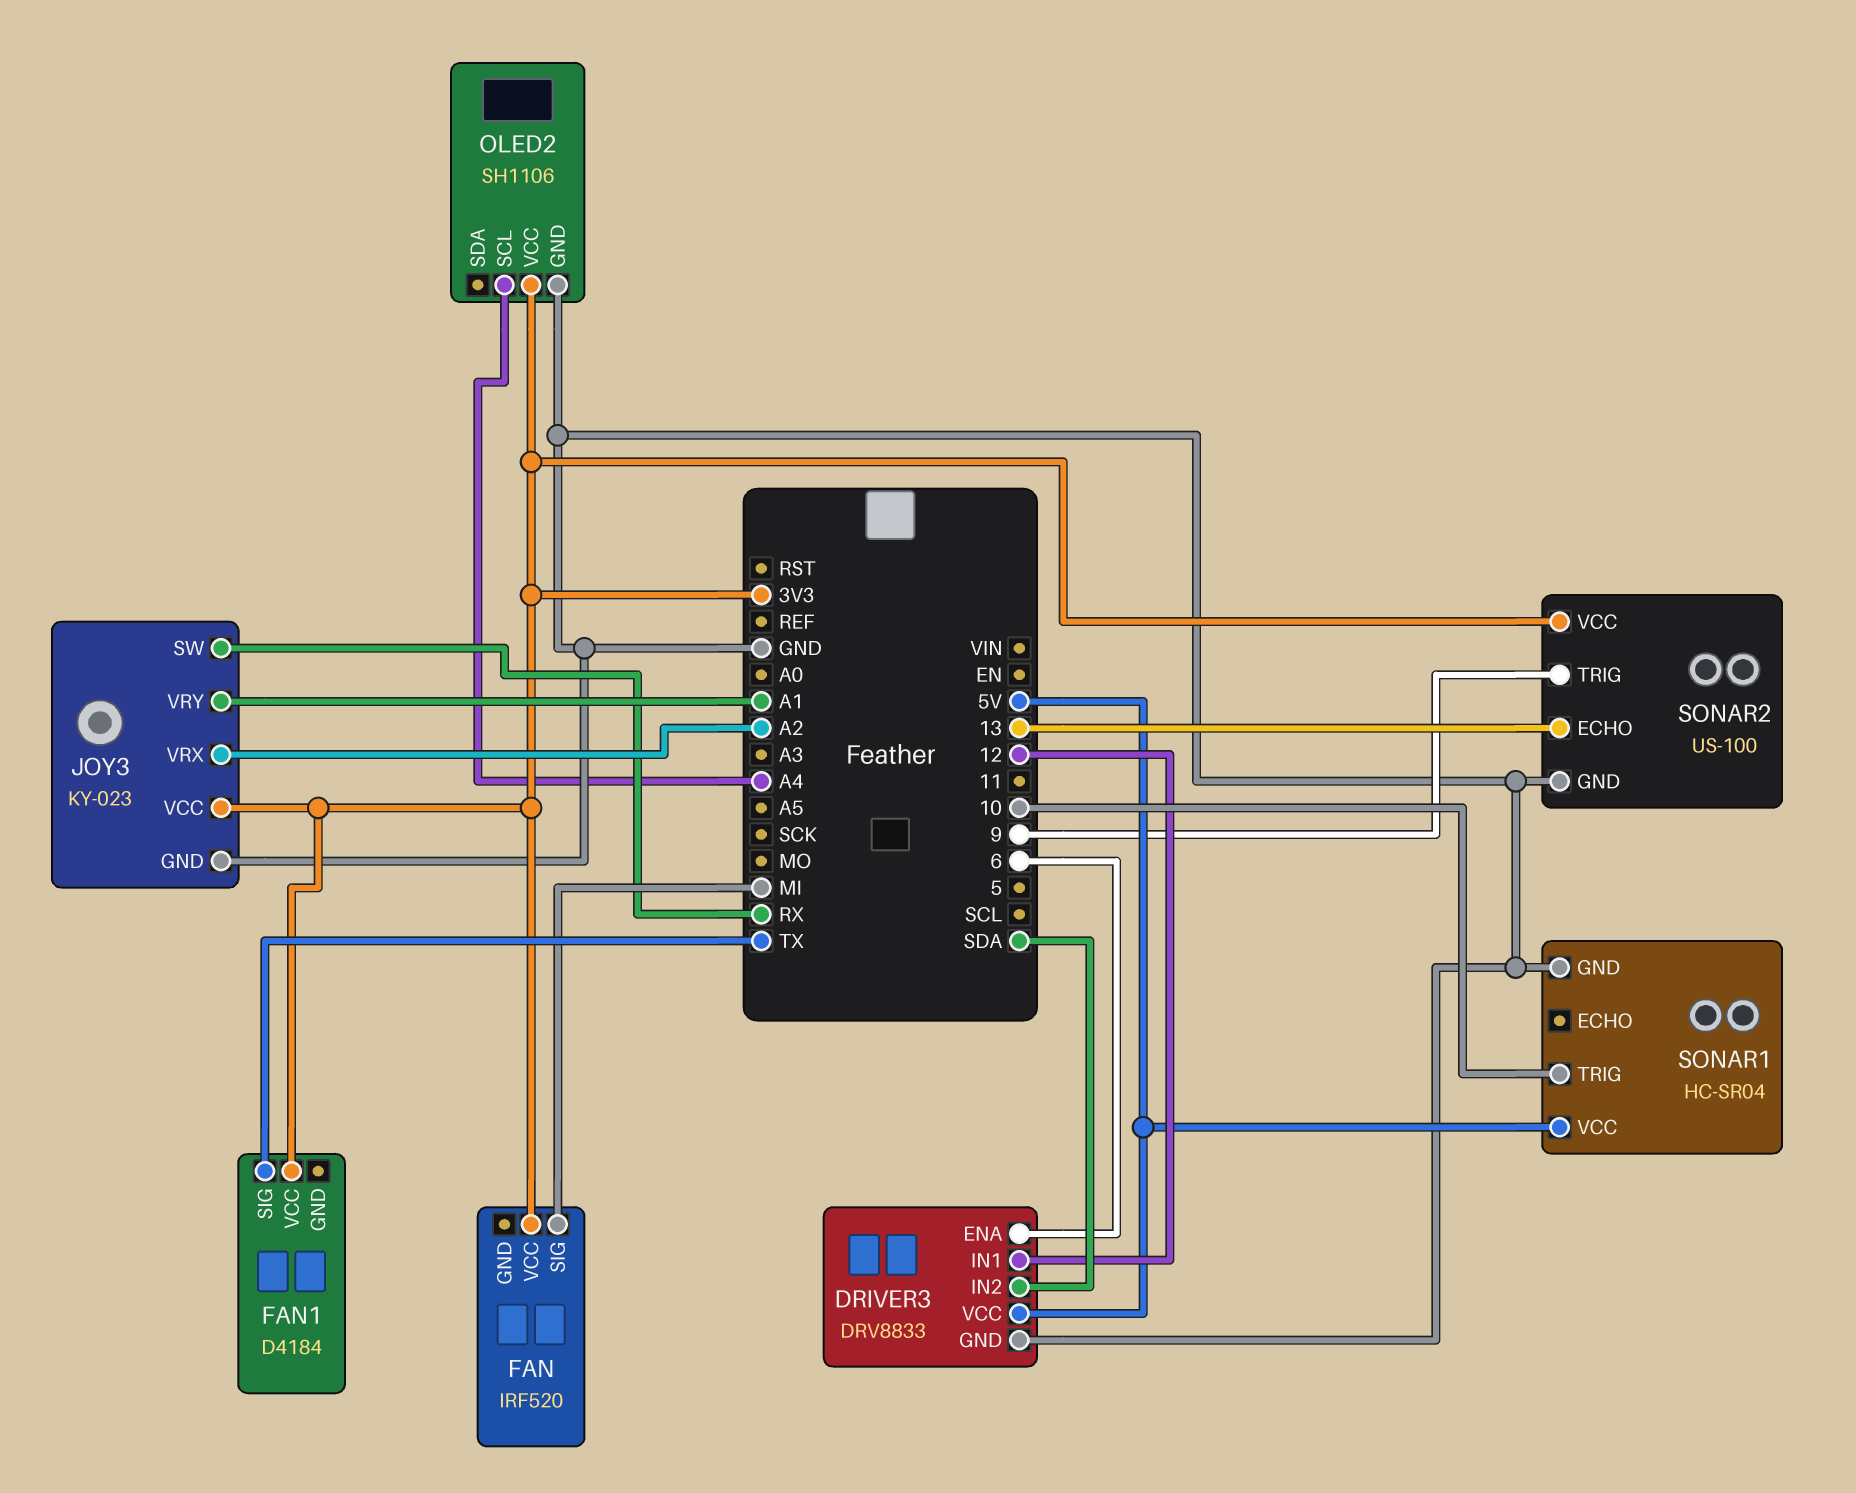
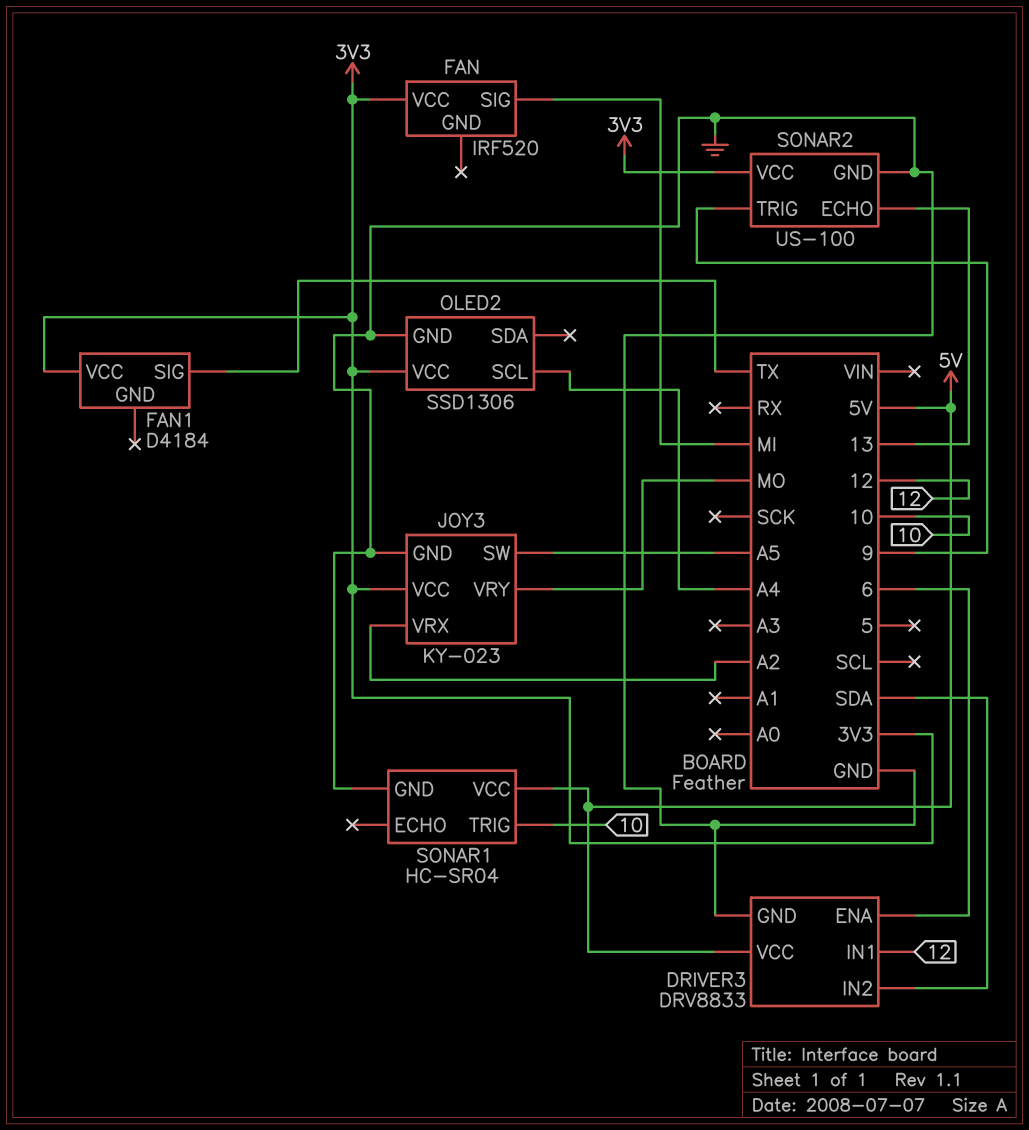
JOY3 pin SW: RX -> A5
JOY3 pin VRY: A1 -> MO
OLED2: SH1106 -> SSD1306

